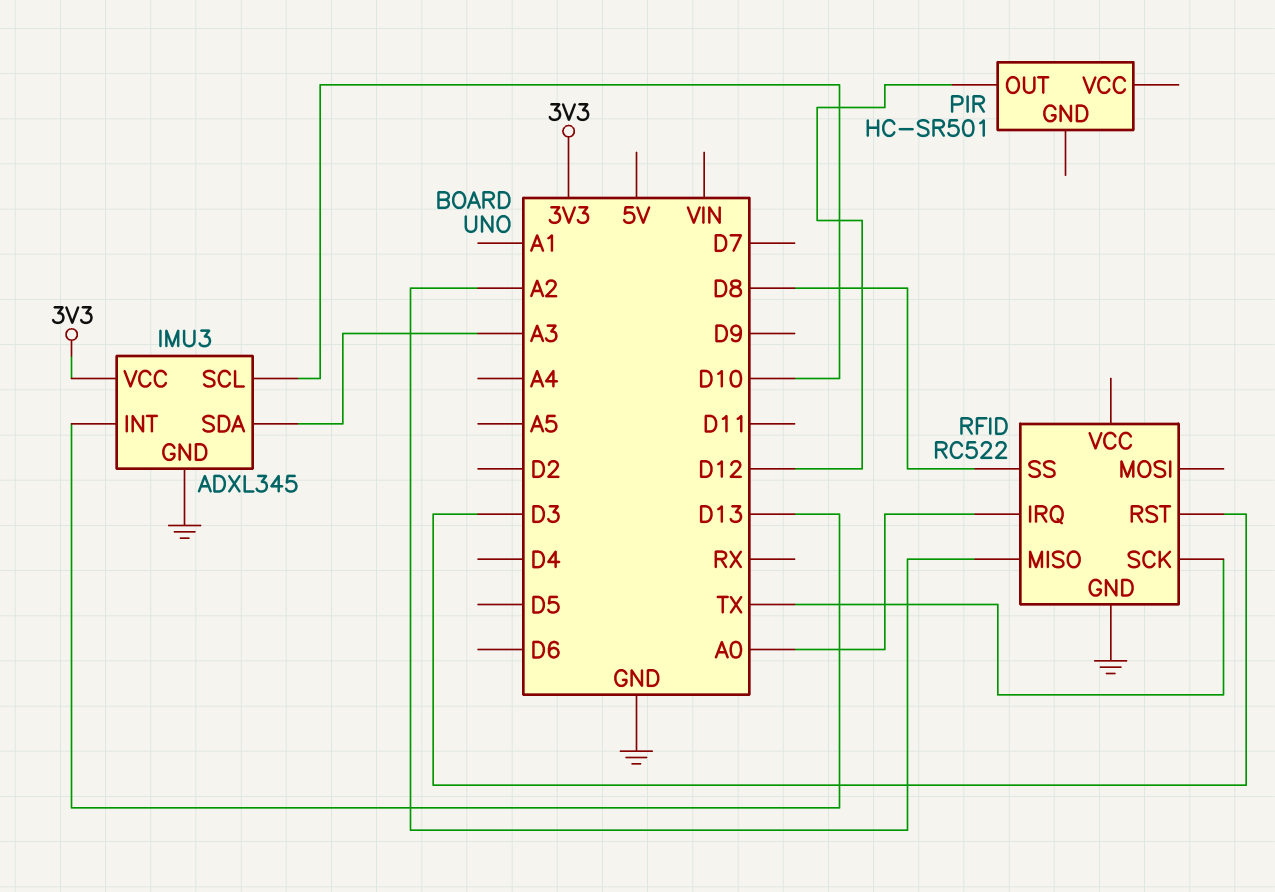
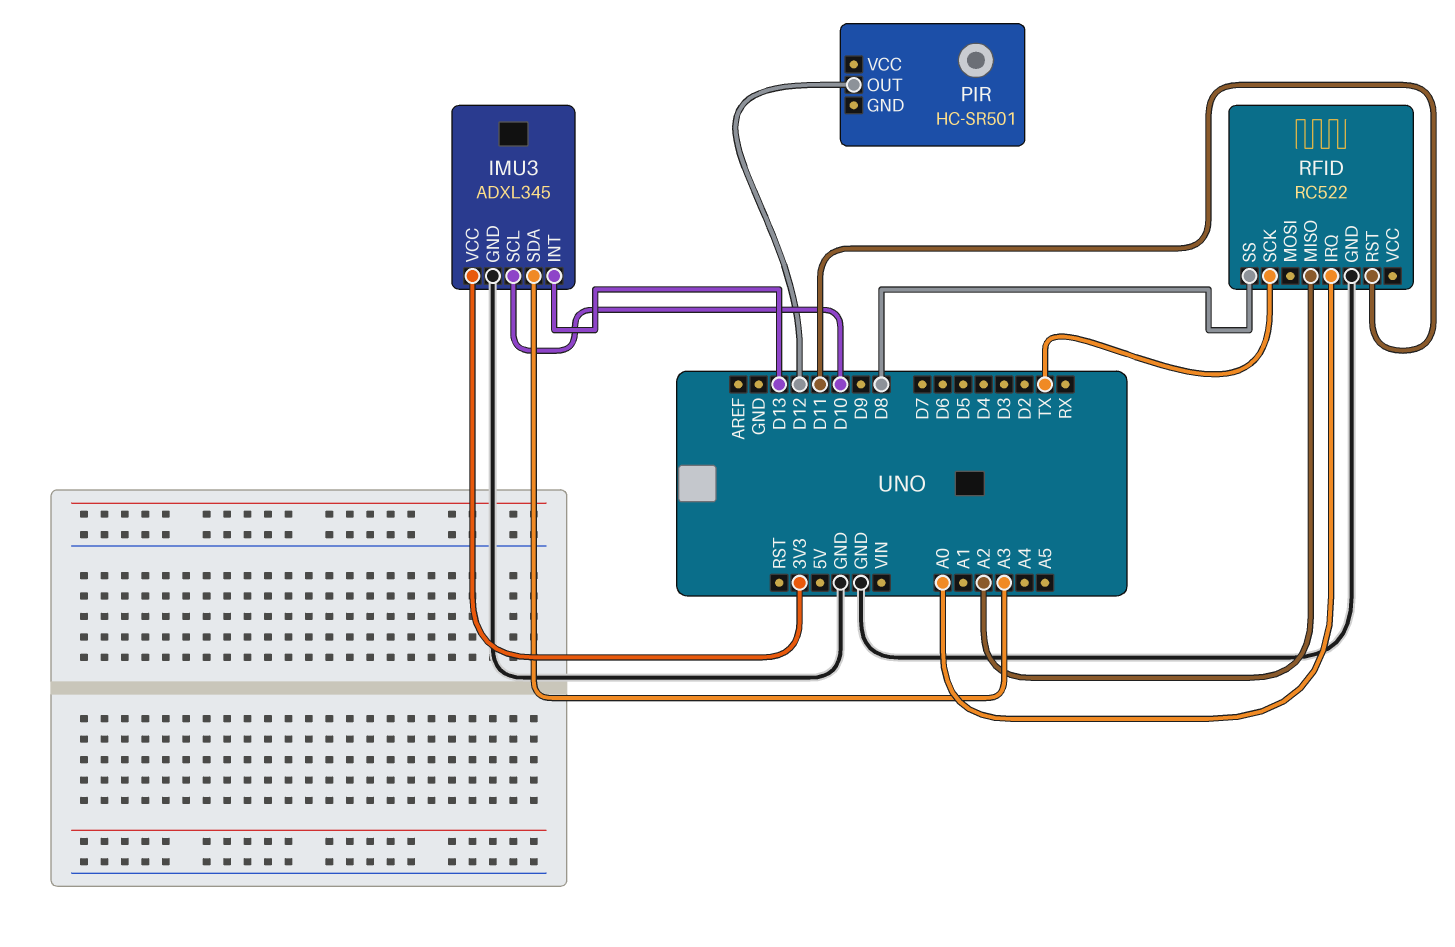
RFID pin RST: D3 -> D11

